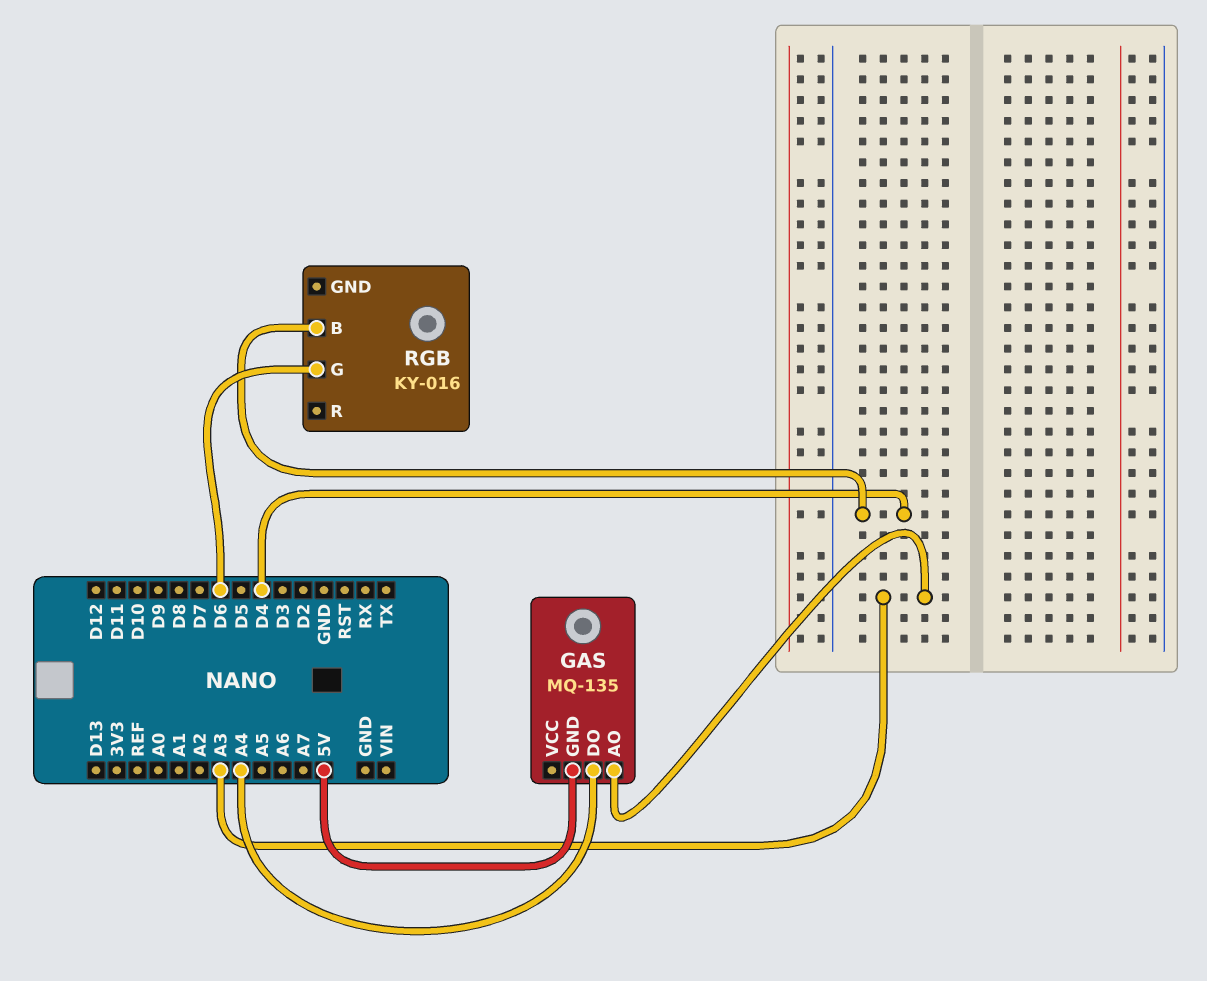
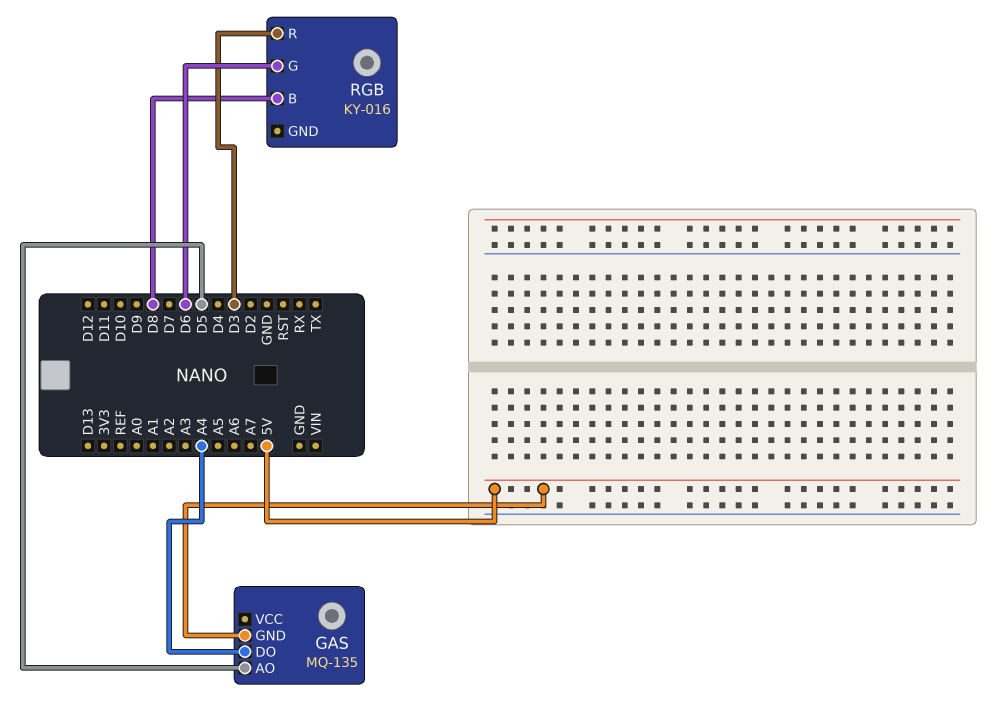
GAS pin AO: A3 -> D5
RGB pin B: D4 -> D8
RGB pin R: none -> D3

